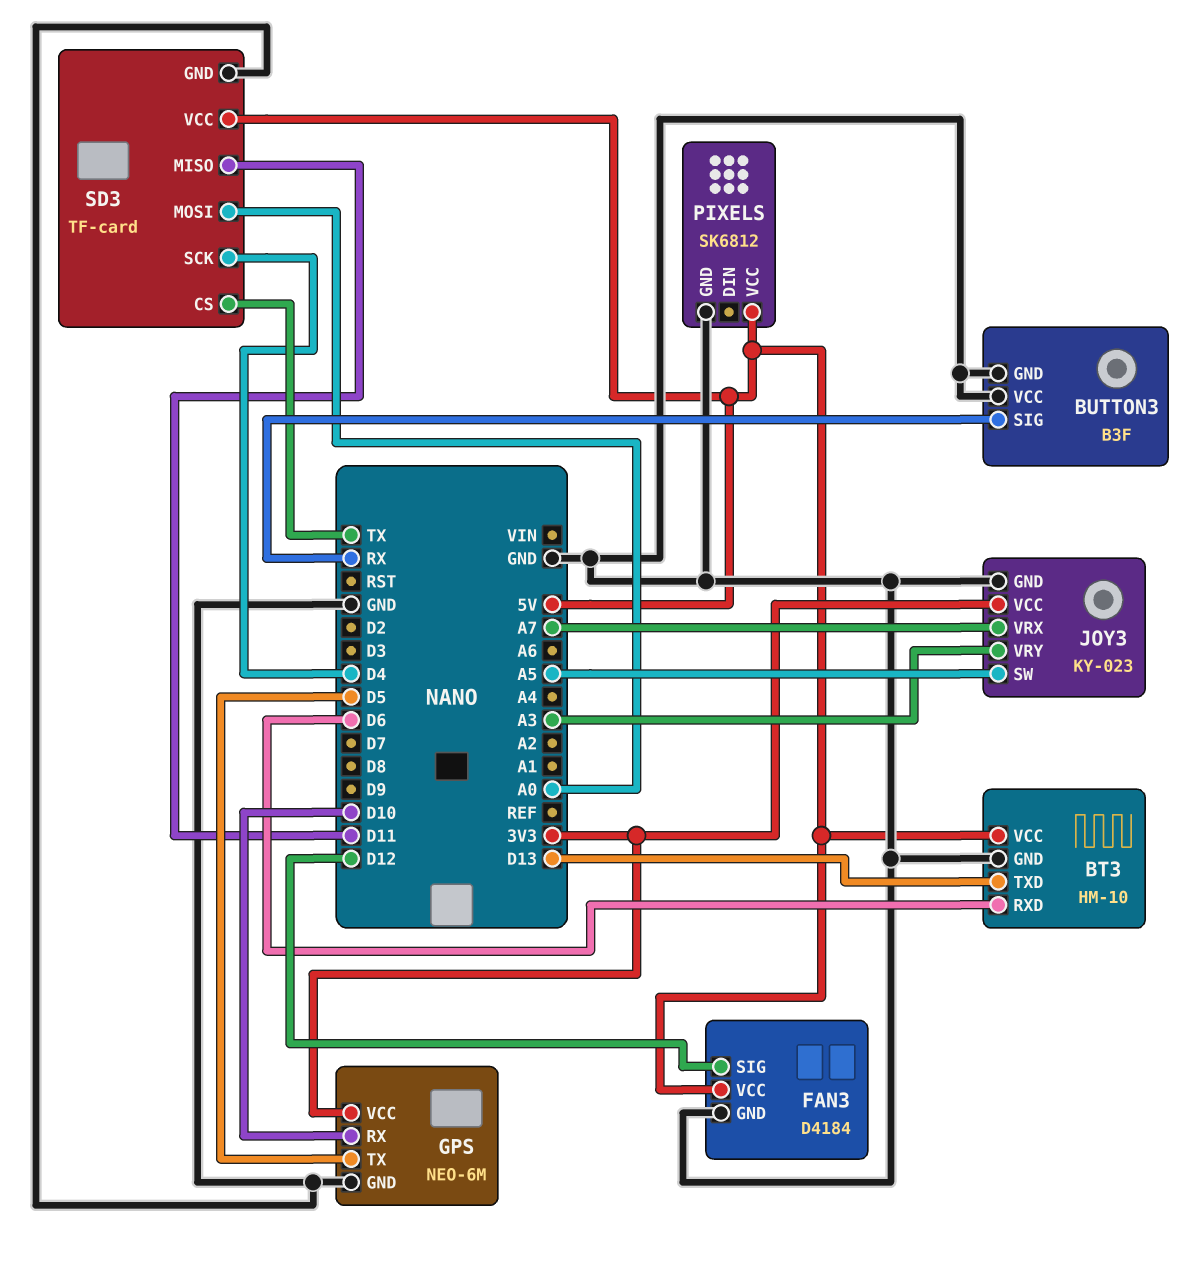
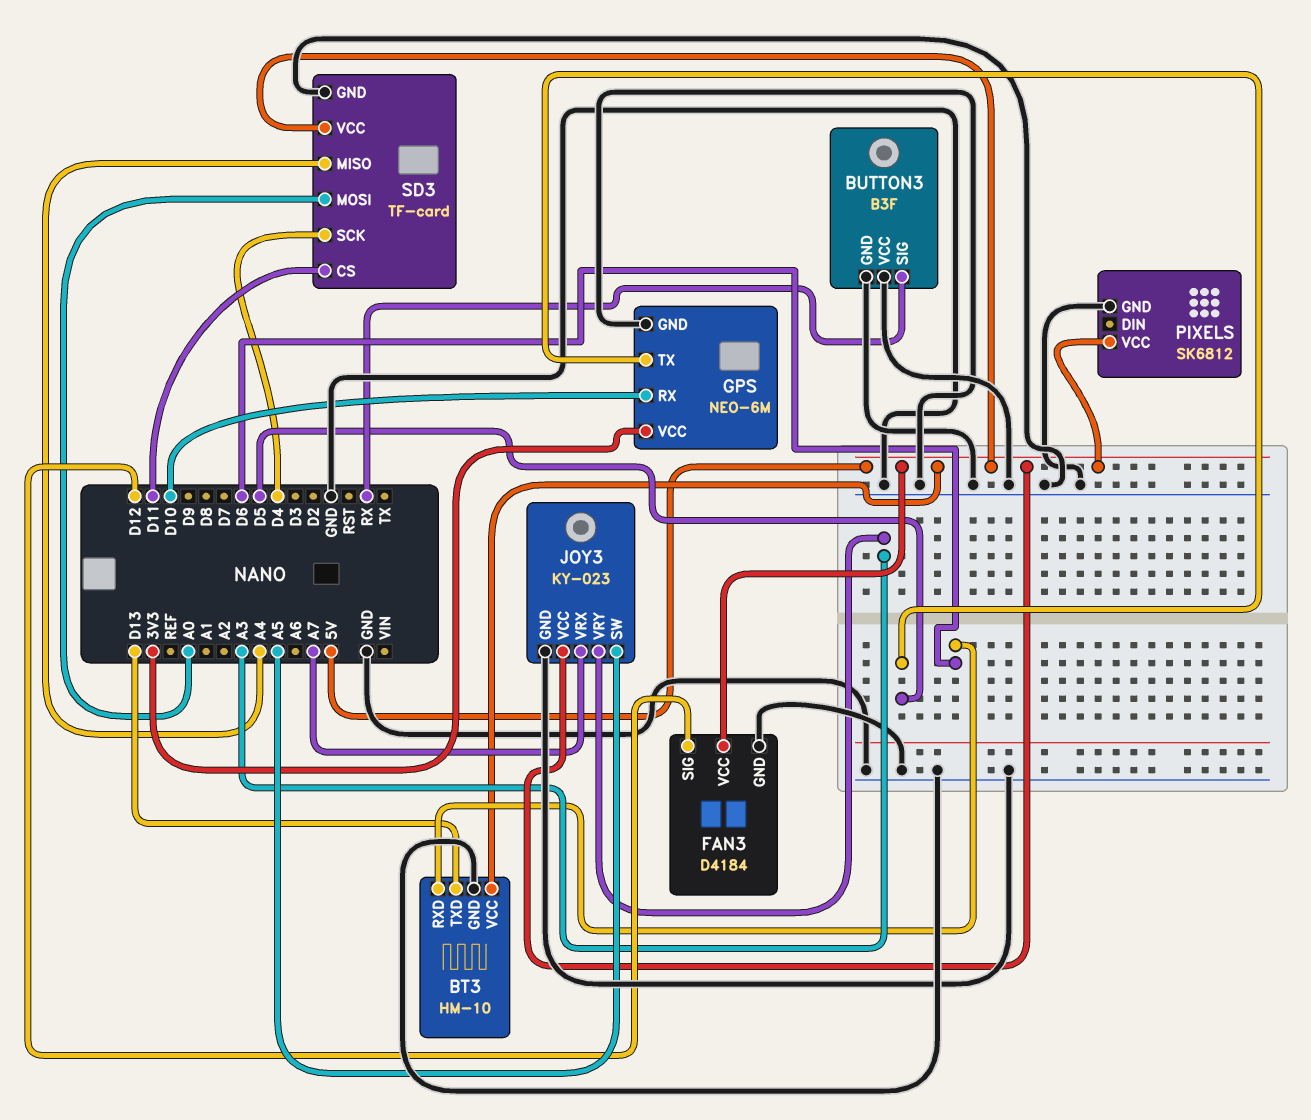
JOY3 pin VCC: 3V3 -> 5V
SD3 pin CS: TX -> D11
SD3 pin MISO: D11 -> A4

